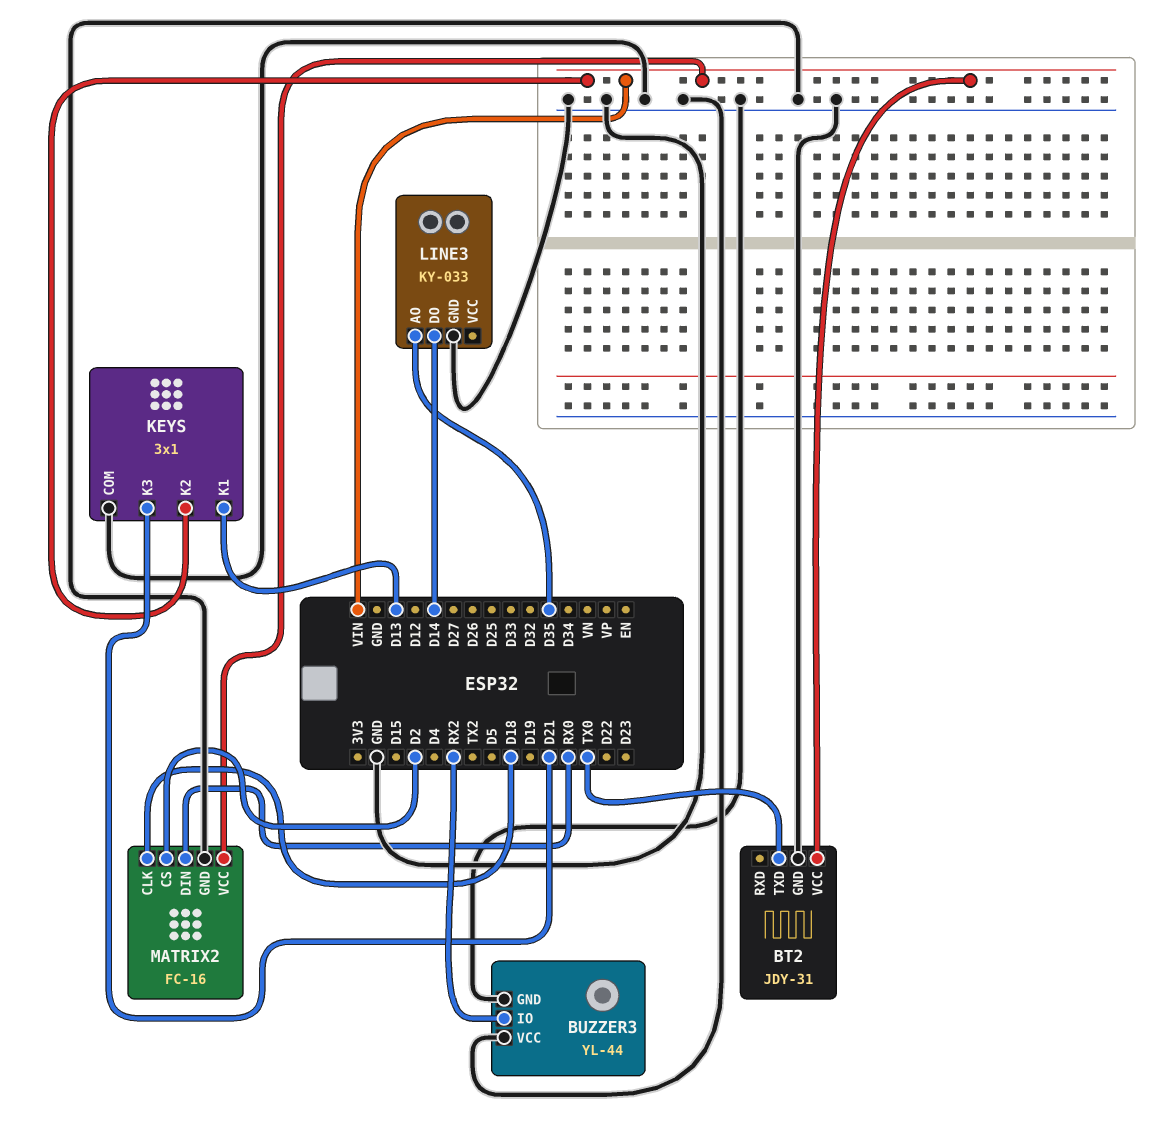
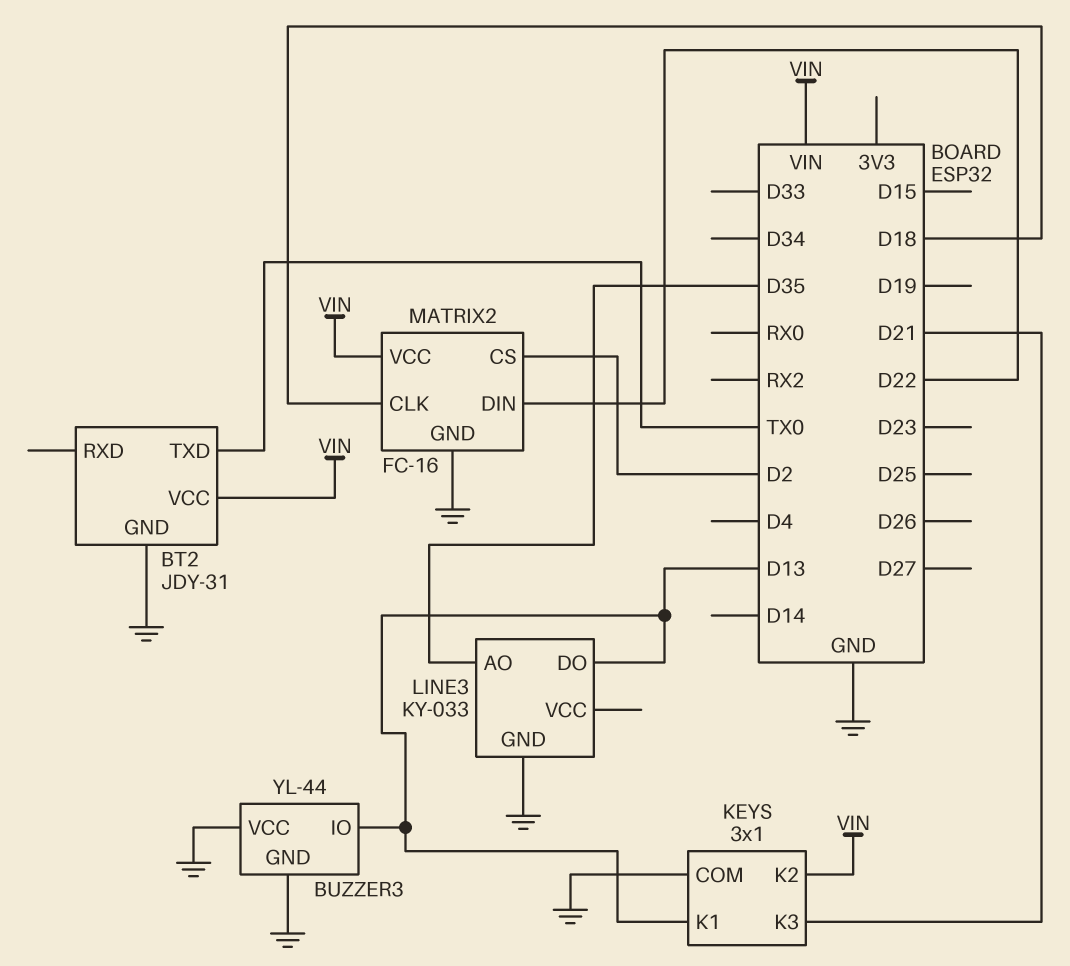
BUZZER3 pin IO: RX2 -> D13
LINE3 pin DO: D14 -> D13
MATRIX2 pin DIN: RX0 -> D22

